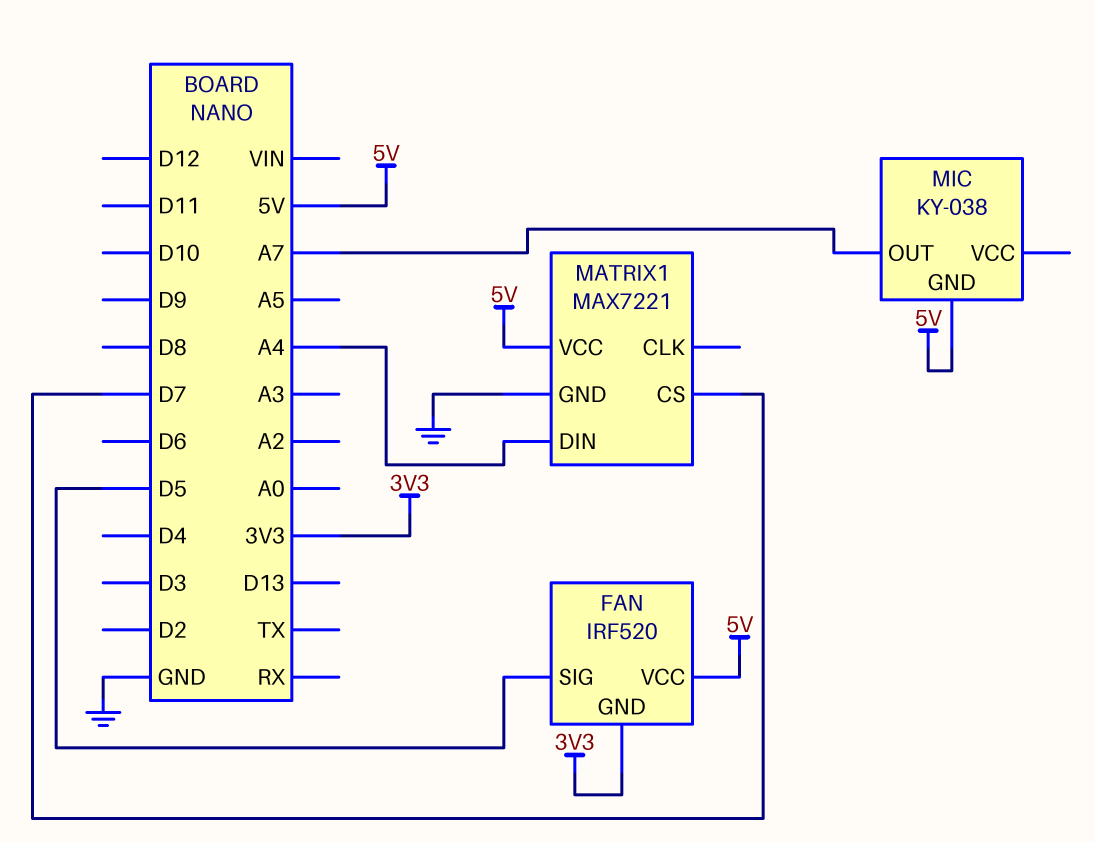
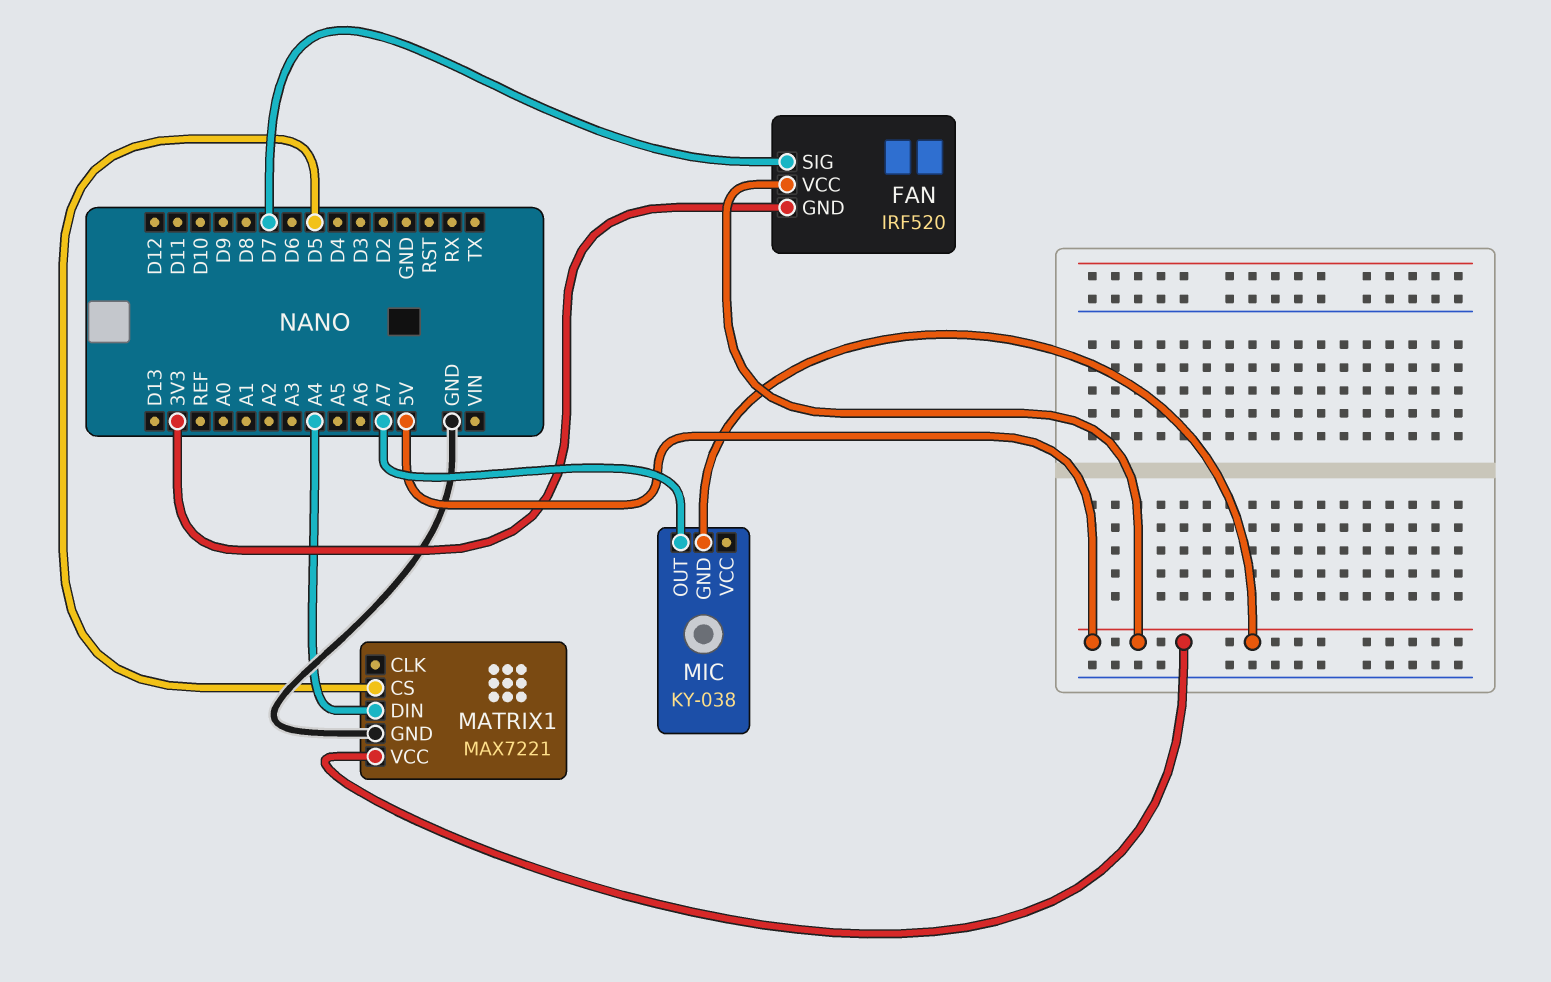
FAN pin SIG: D5 -> D7
MATRIX1 pin CS: D7 -> D5

